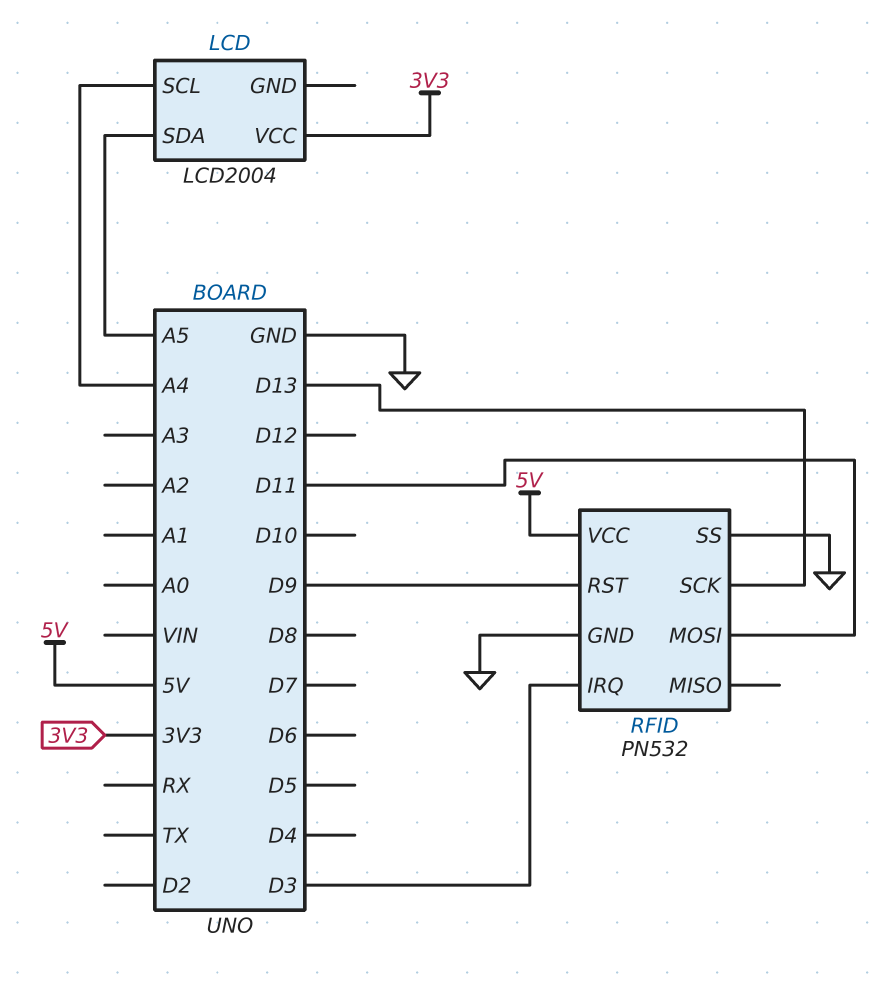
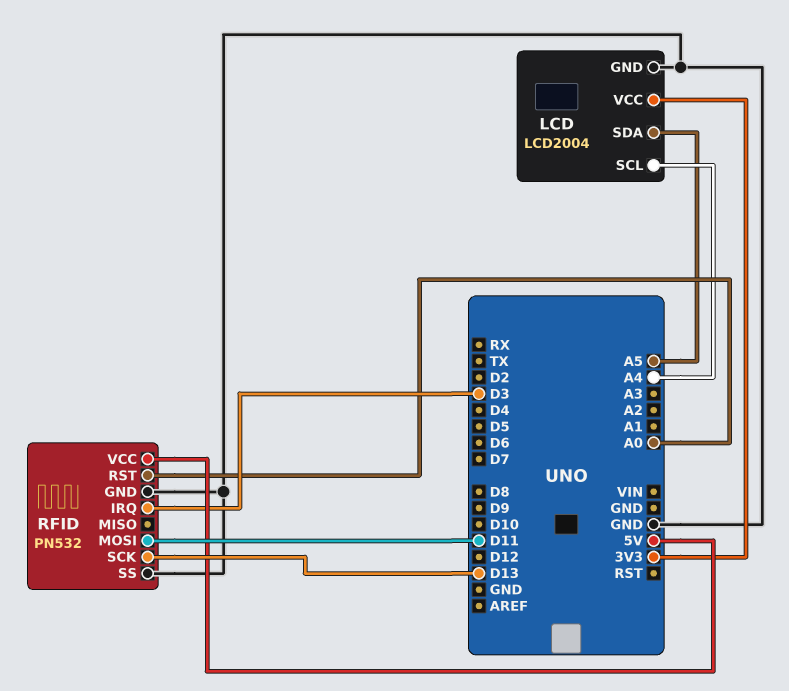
LCD pin GND: none -> GND
RFID pin RST: D9 -> A0

